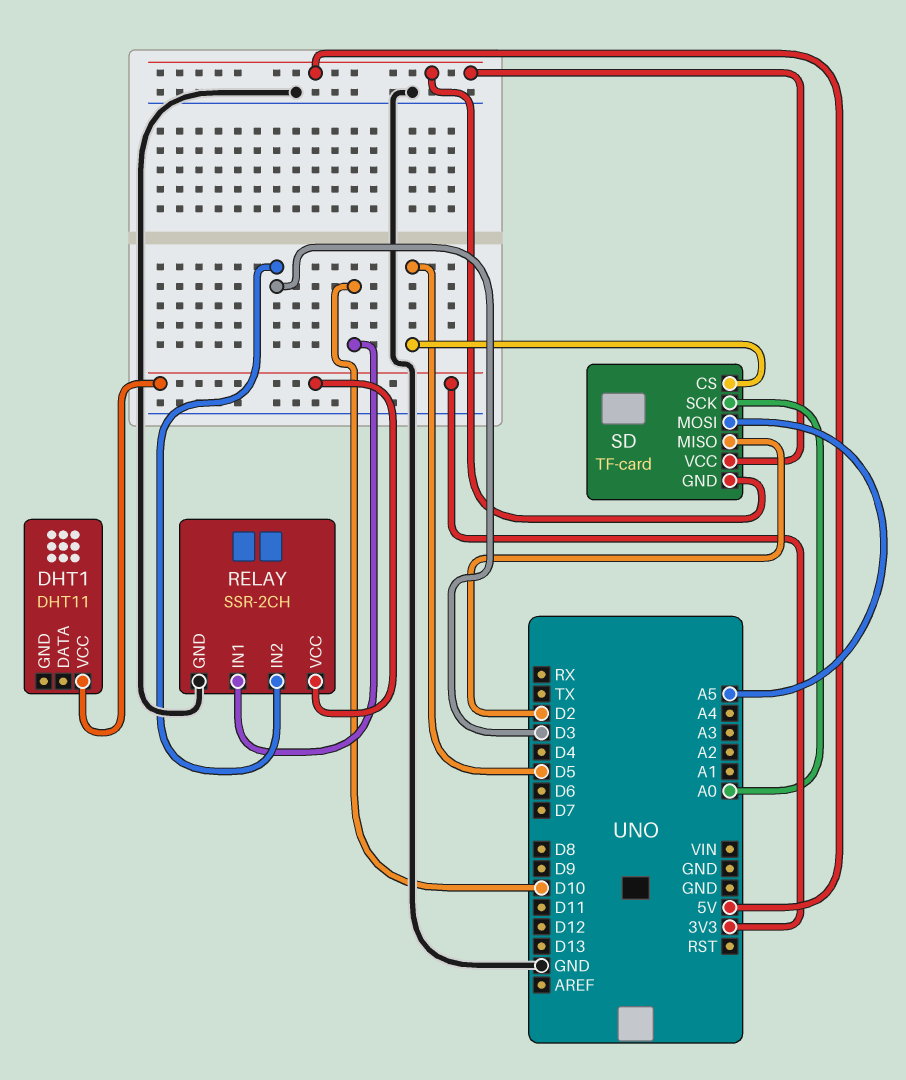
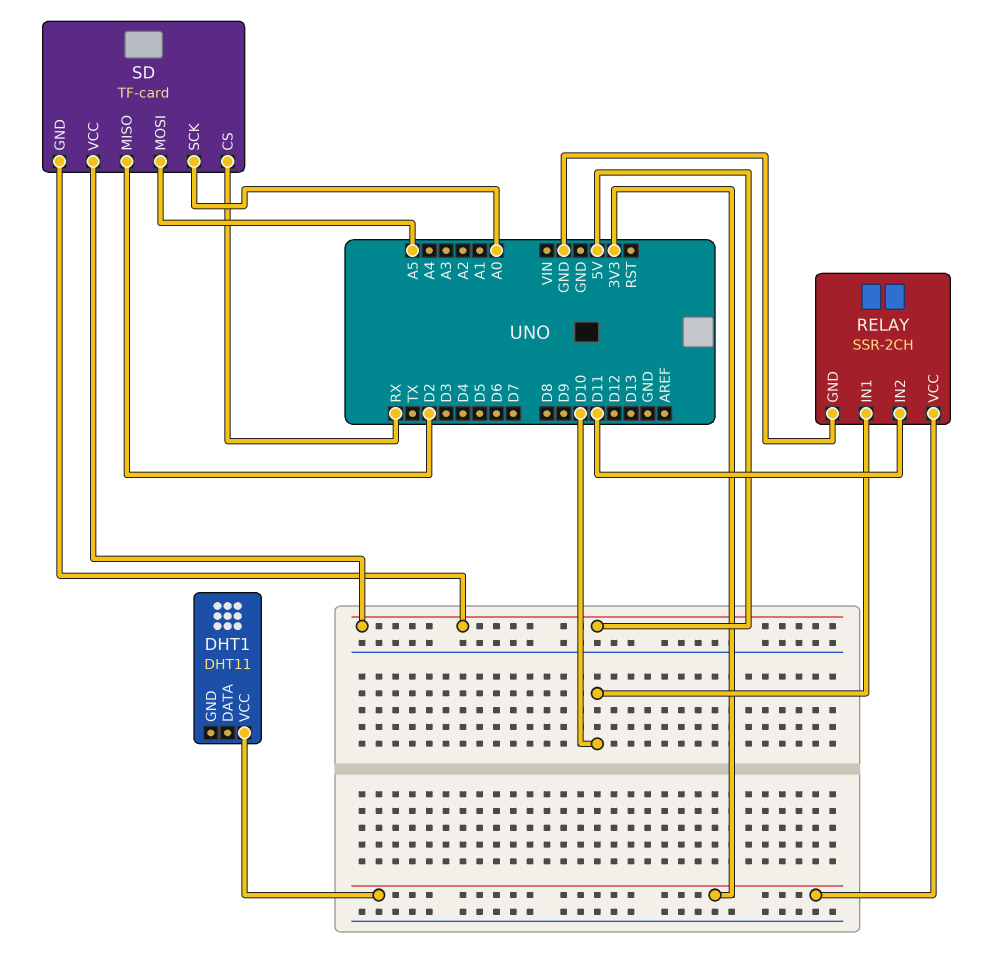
RELAY pin IN2: D3 -> D11
SD pin CS: D5 -> RX

